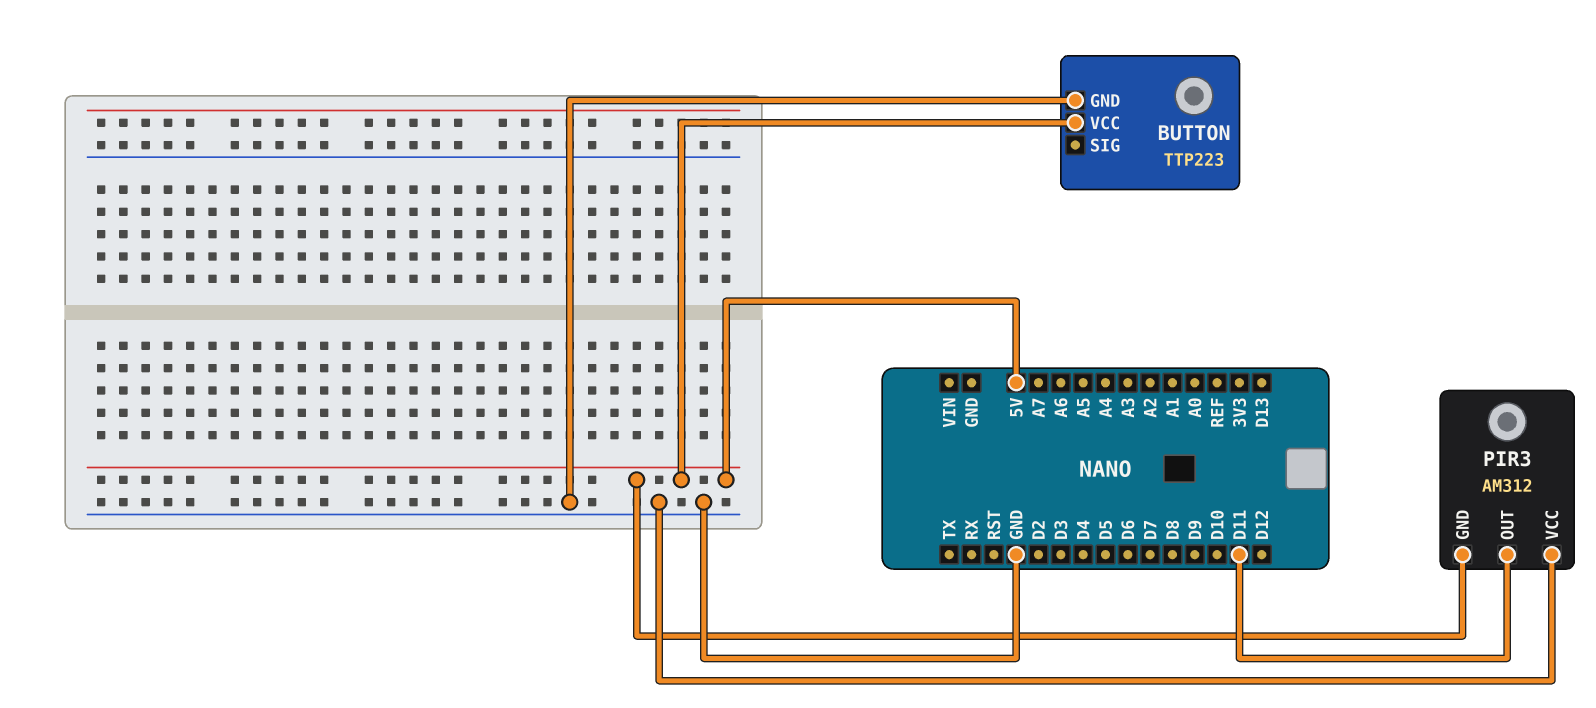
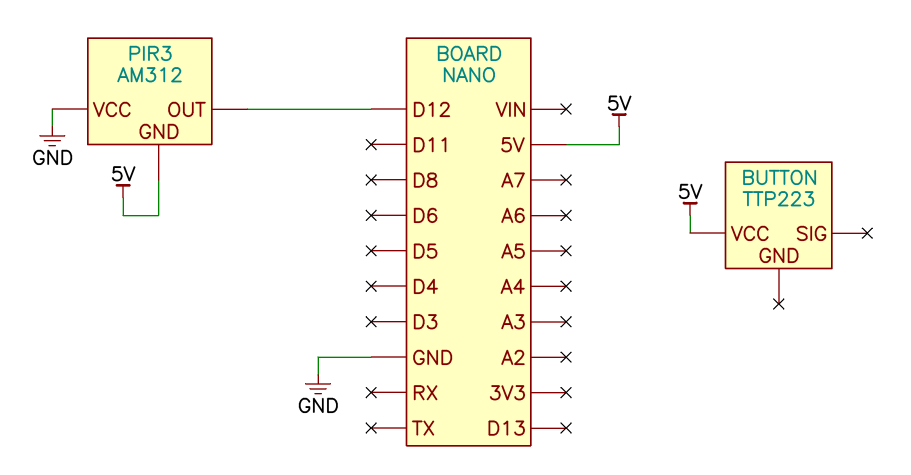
BUTTON pin GND: GND -> none
PIR3 pin OUT: D11 -> D12

